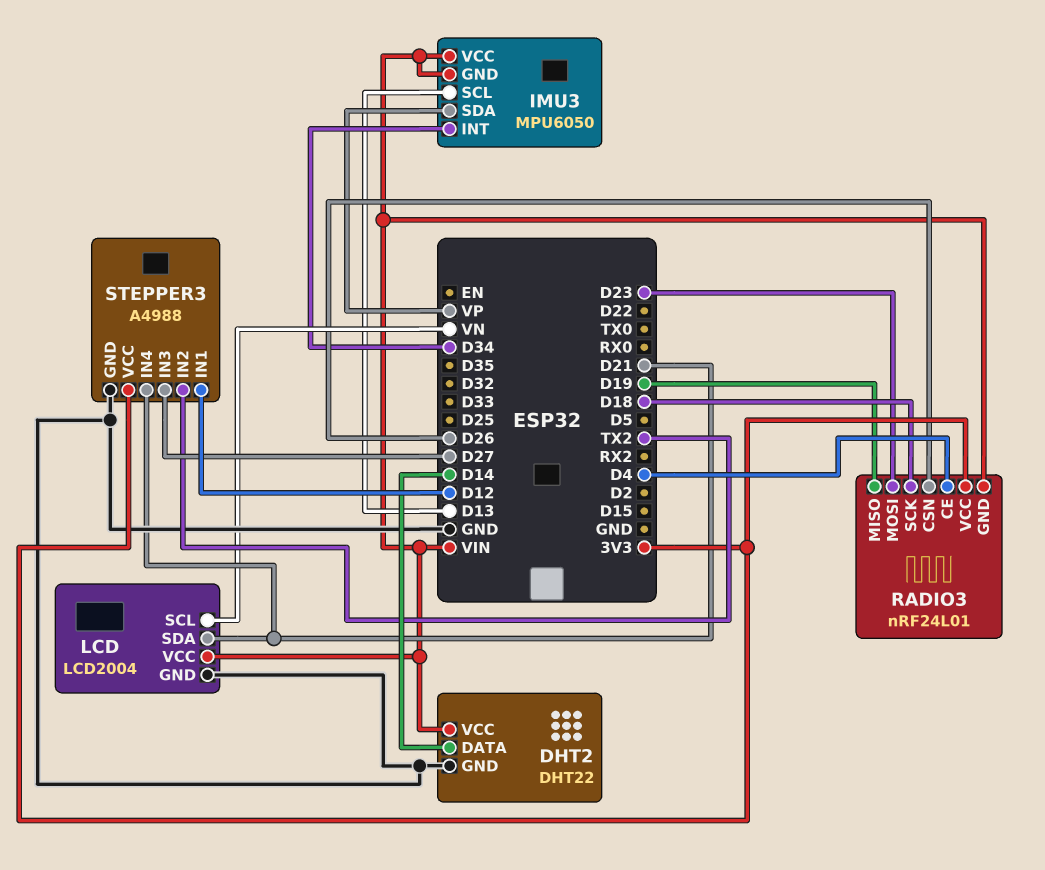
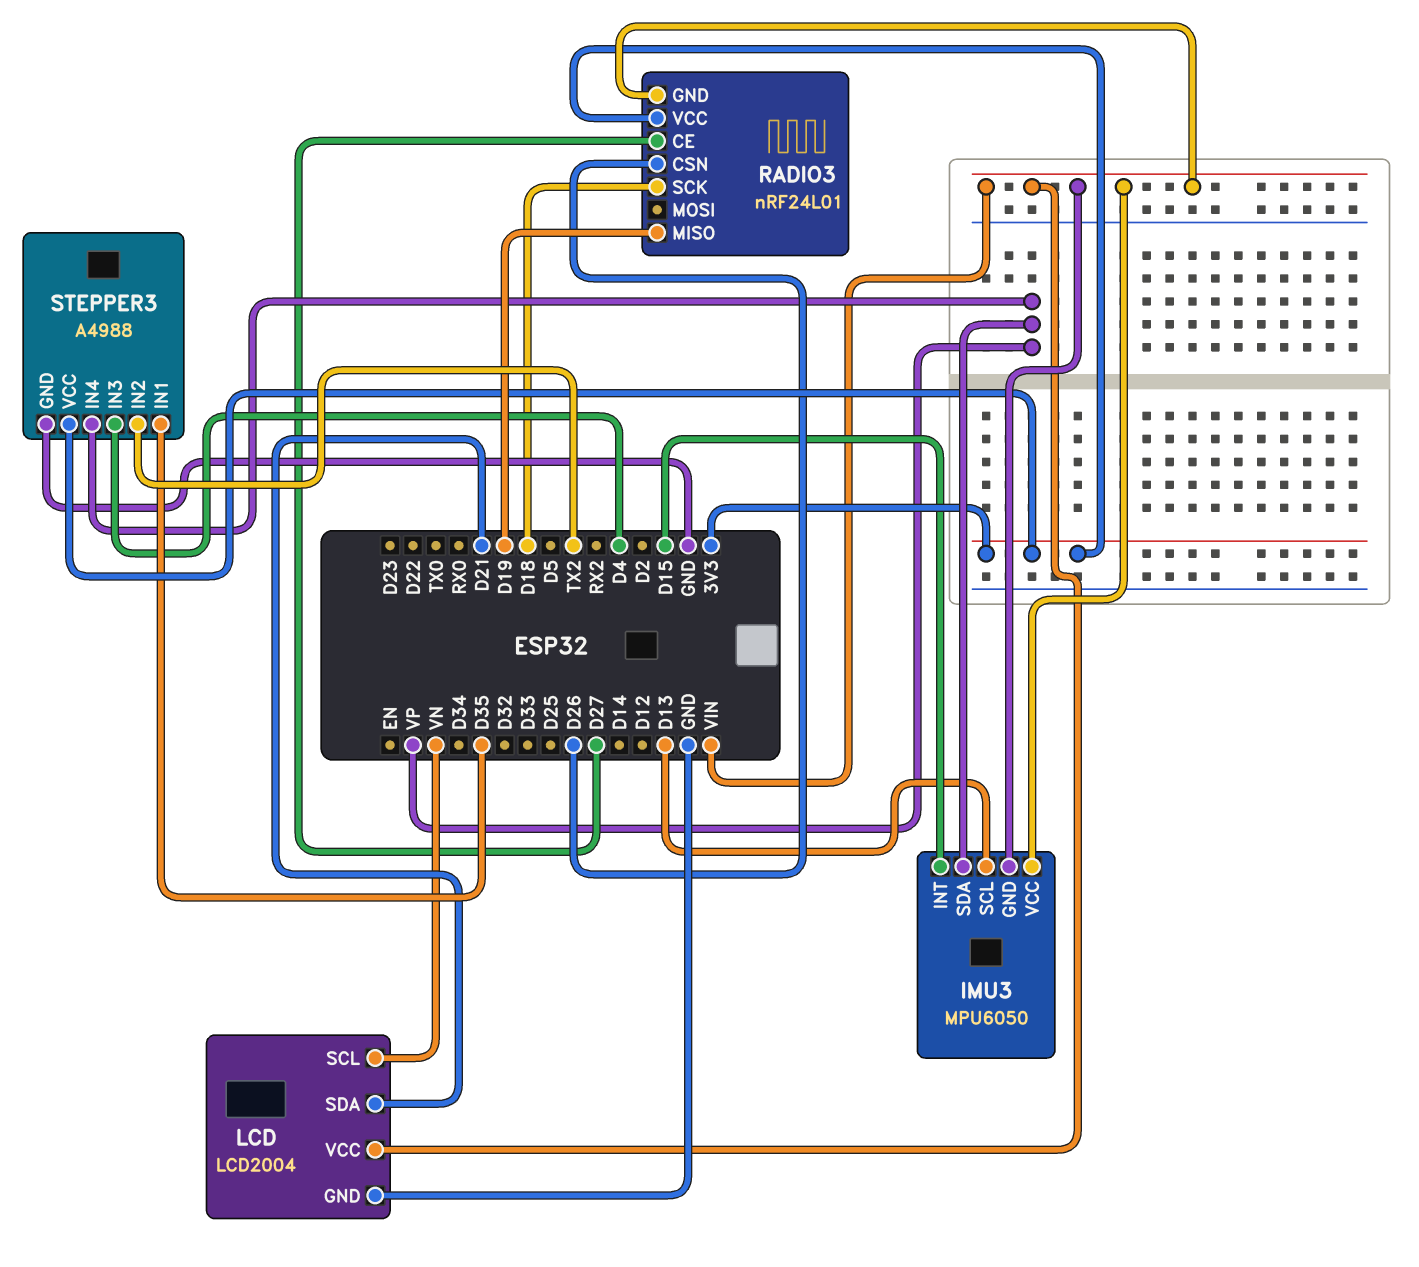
DHT2: DHT22 -> none
DHT2 pin DATA: D14 -> none
DHT2 pin GND: GND -> none
DHT2 pin VCC: VIN -> none
IMU3 pin INT: D34 -> D15
RADIO3 pin CE: D4 -> D27
RADIO3 pin MOSI: D23 -> none
STEPPER3 pin IN1: D12 -> D35
STEPPER3 pin IN3: D27 -> D4
STEPPER3 pin IN4: D21 -> VP

